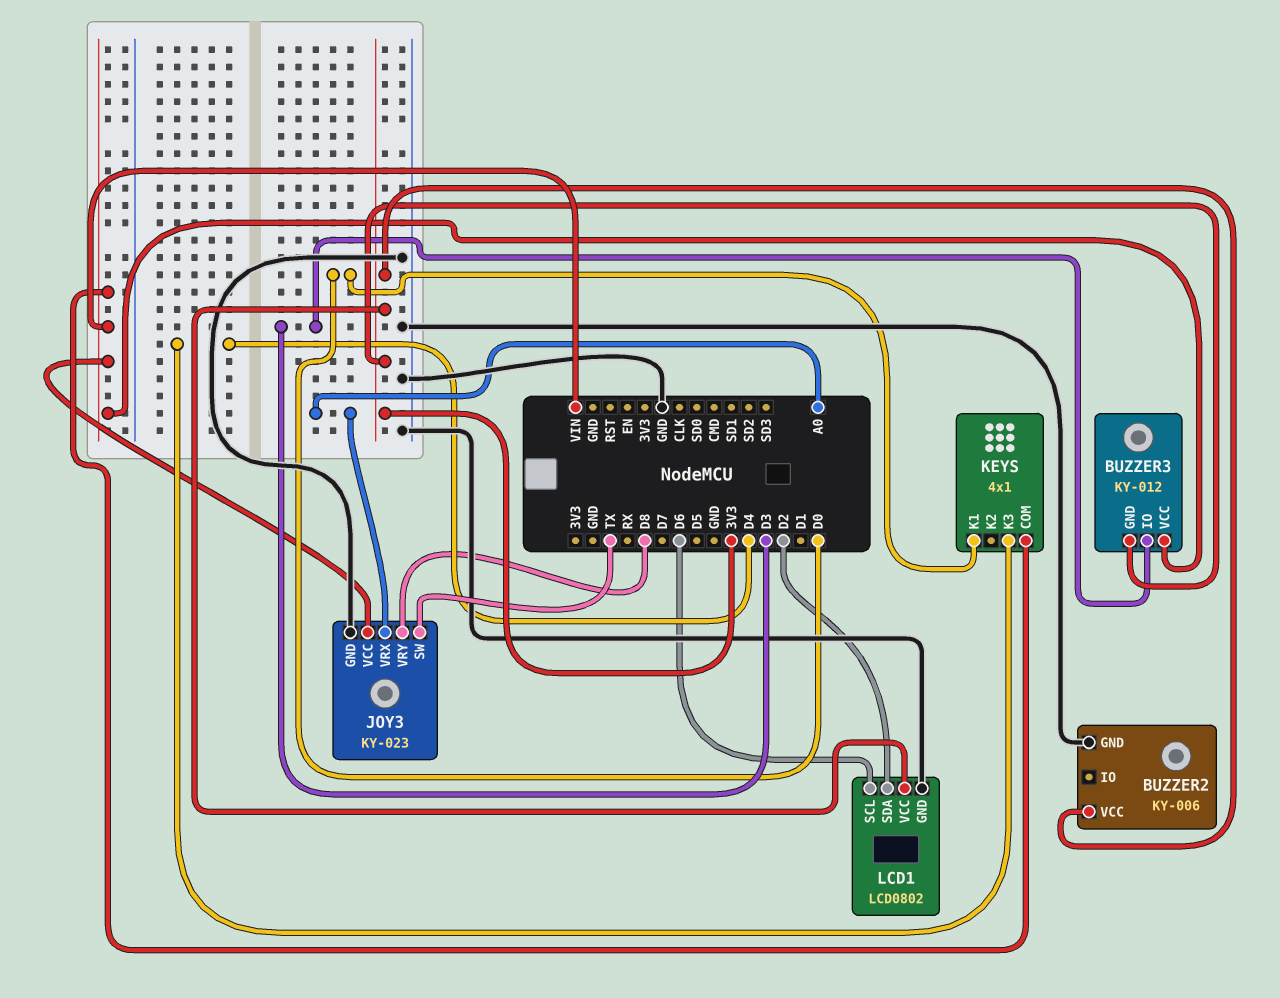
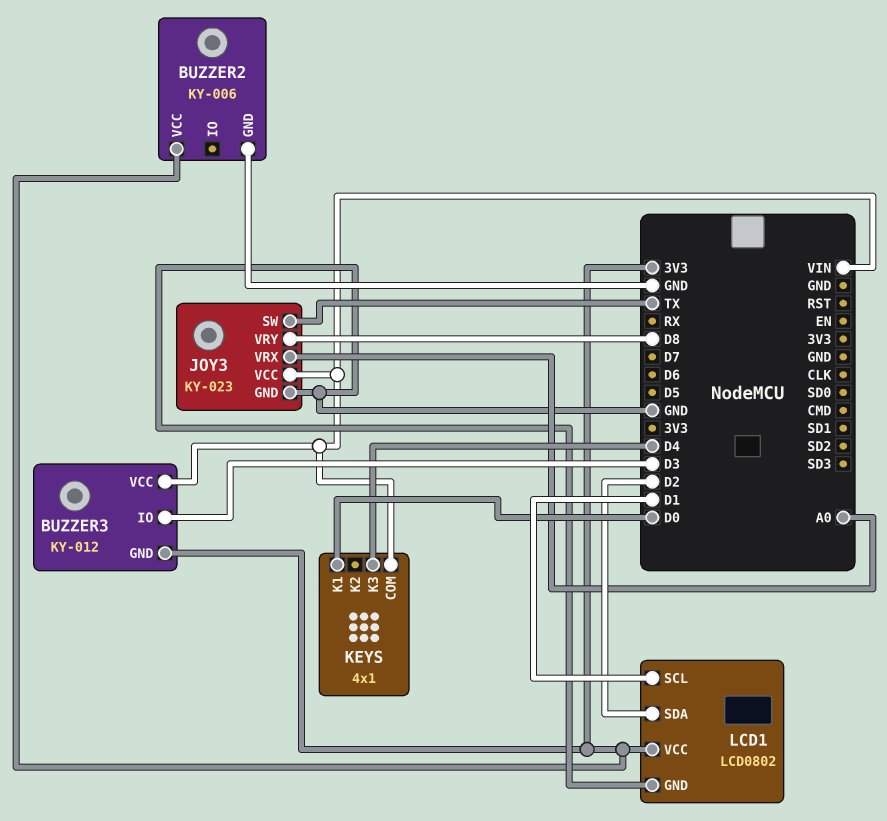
LCD1 pin SCL: D6 -> D1

